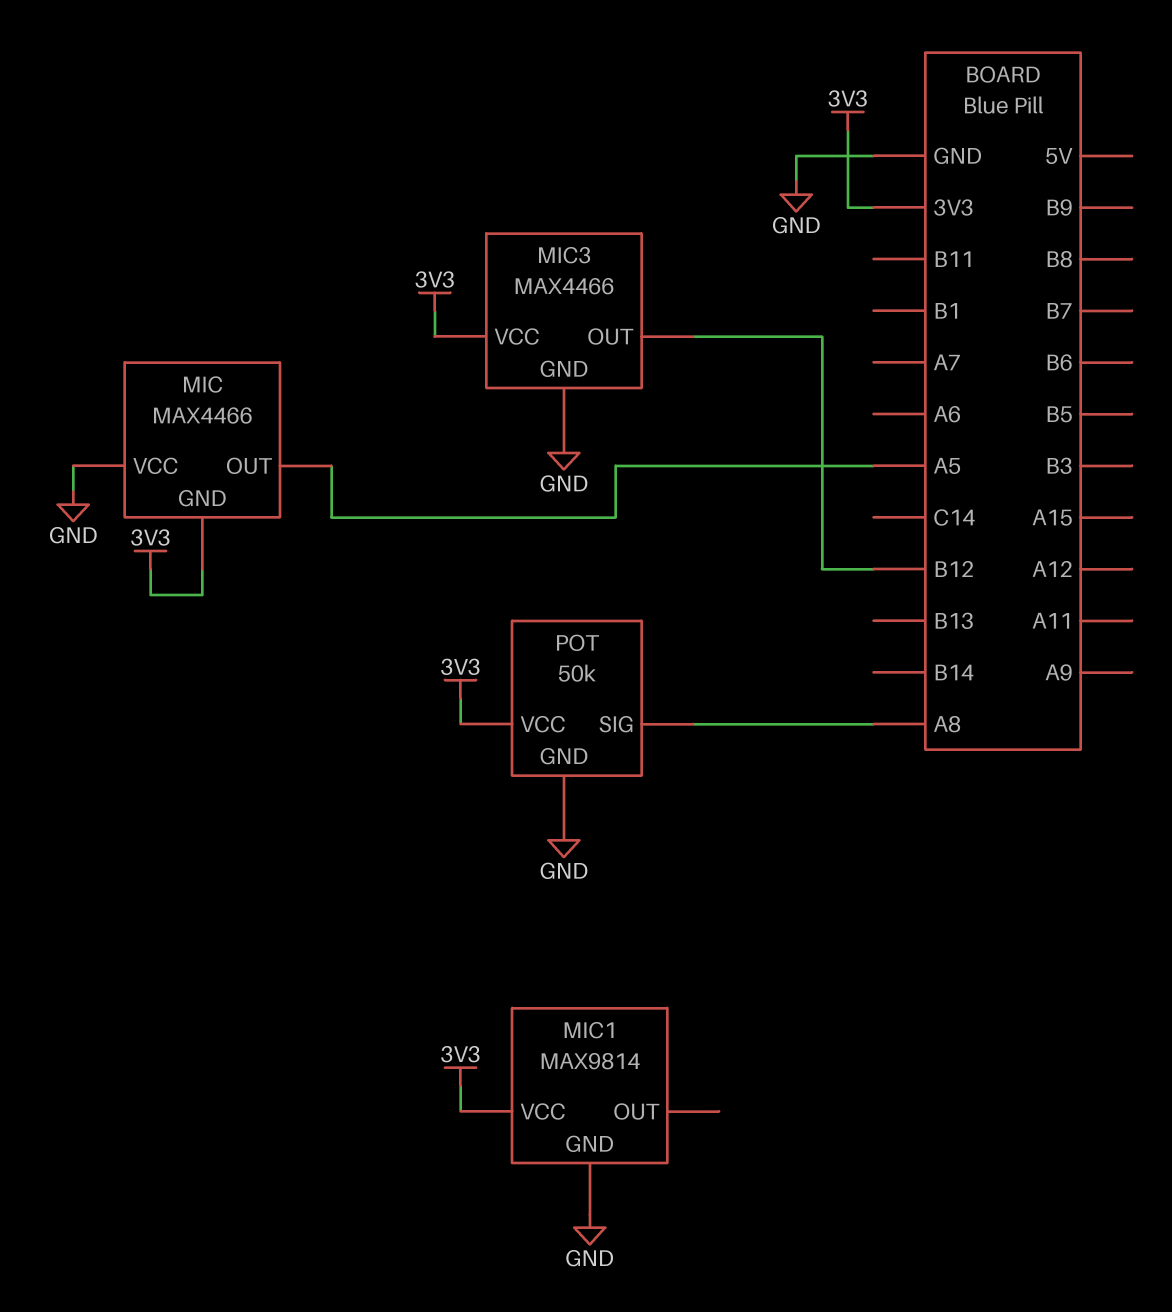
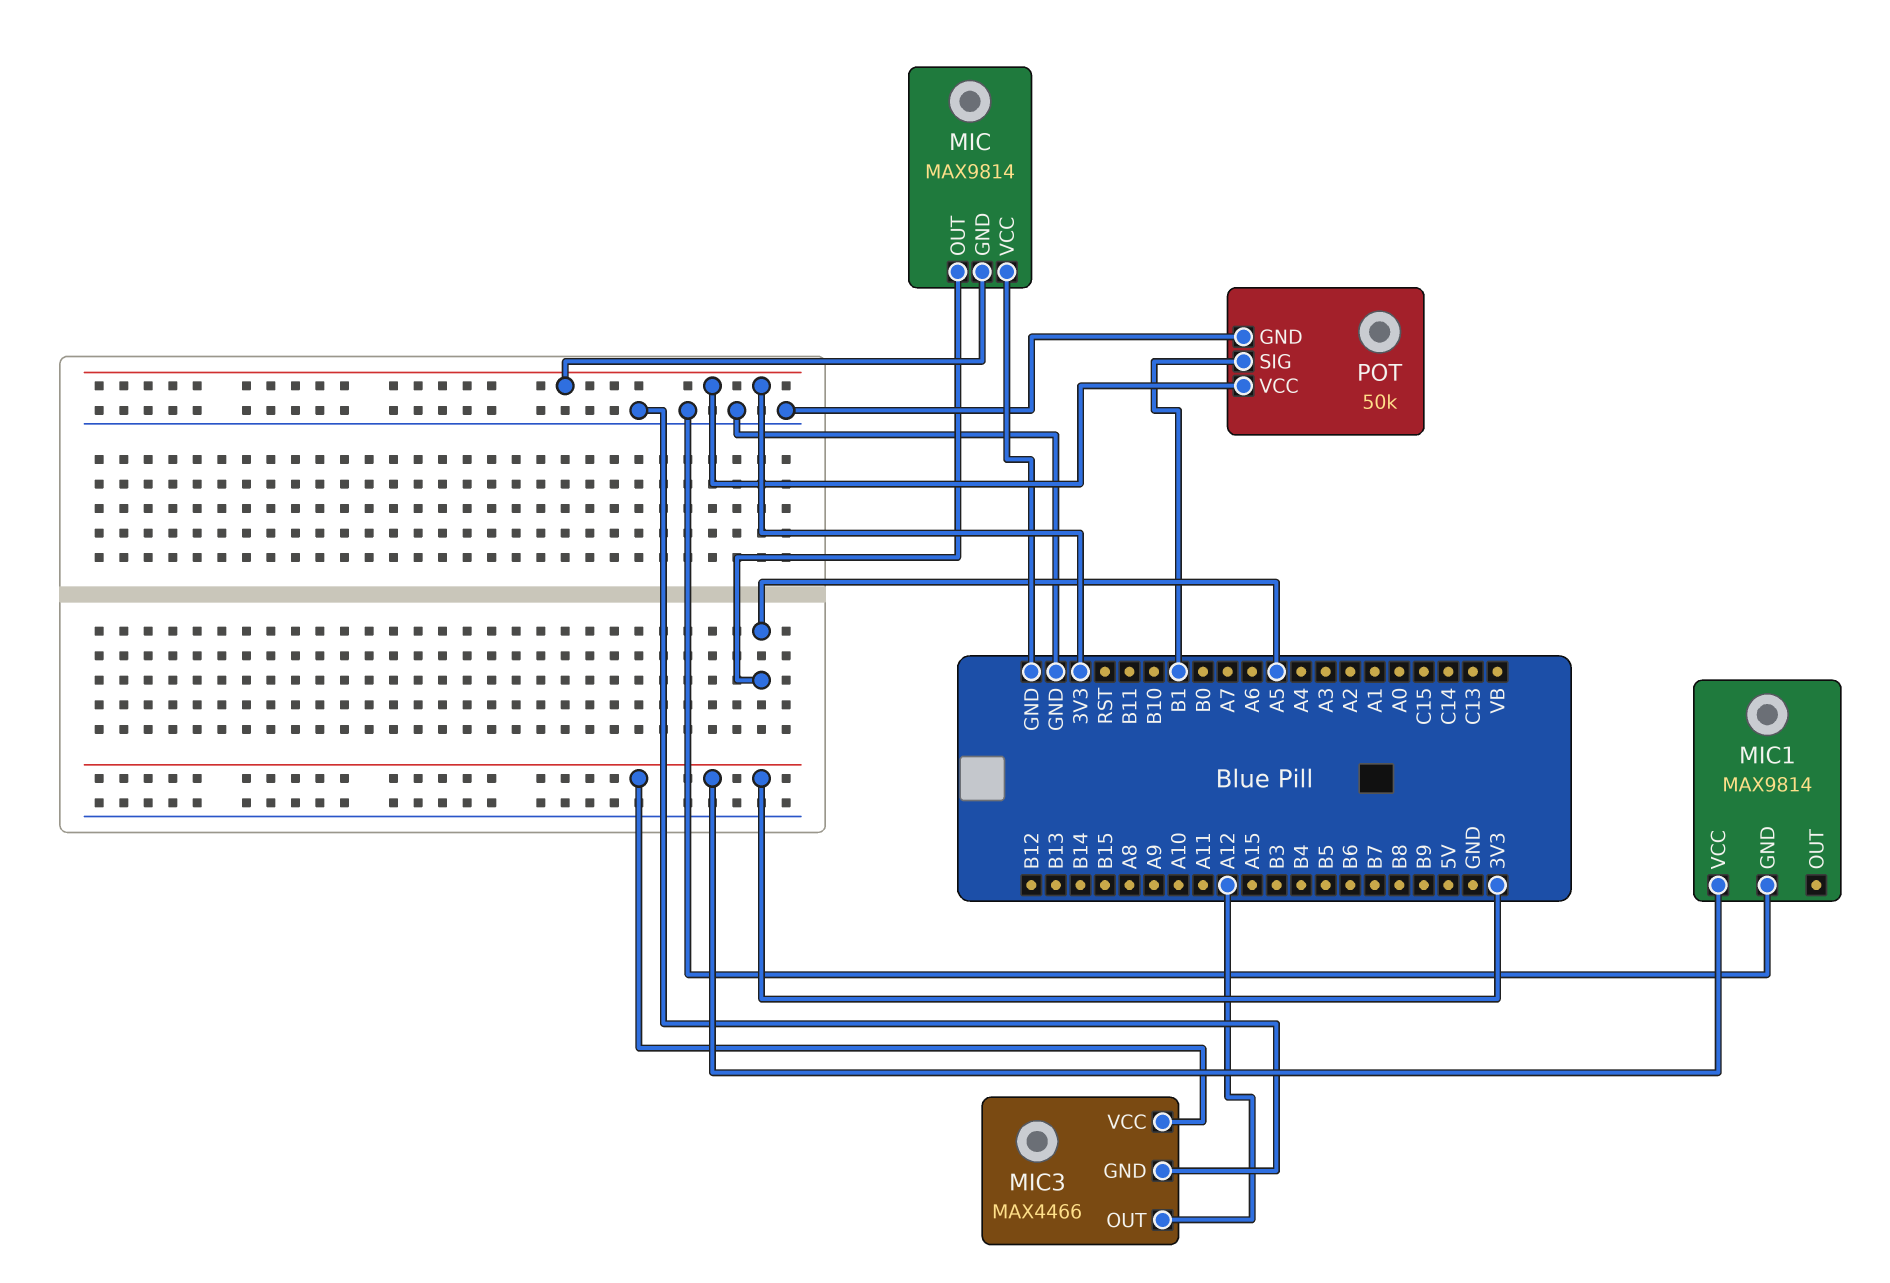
MIC: MAX4466 -> MAX9814
MIC3 pin OUT: B12 -> A12
POT pin SIG: A8 -> B1

